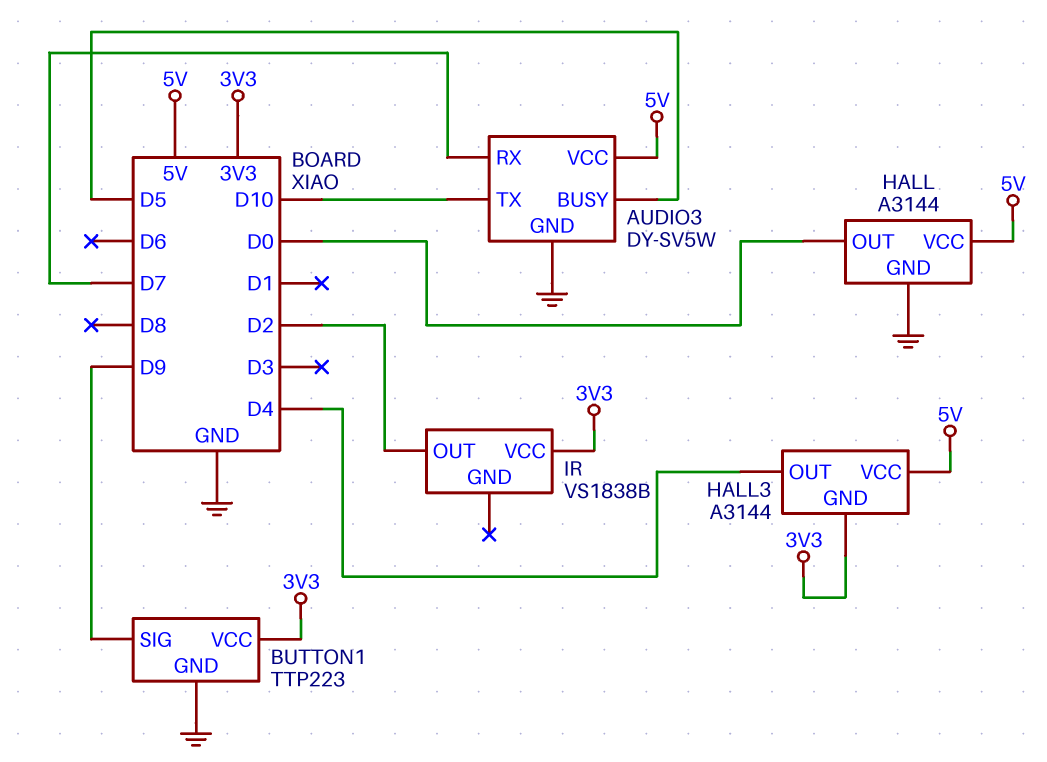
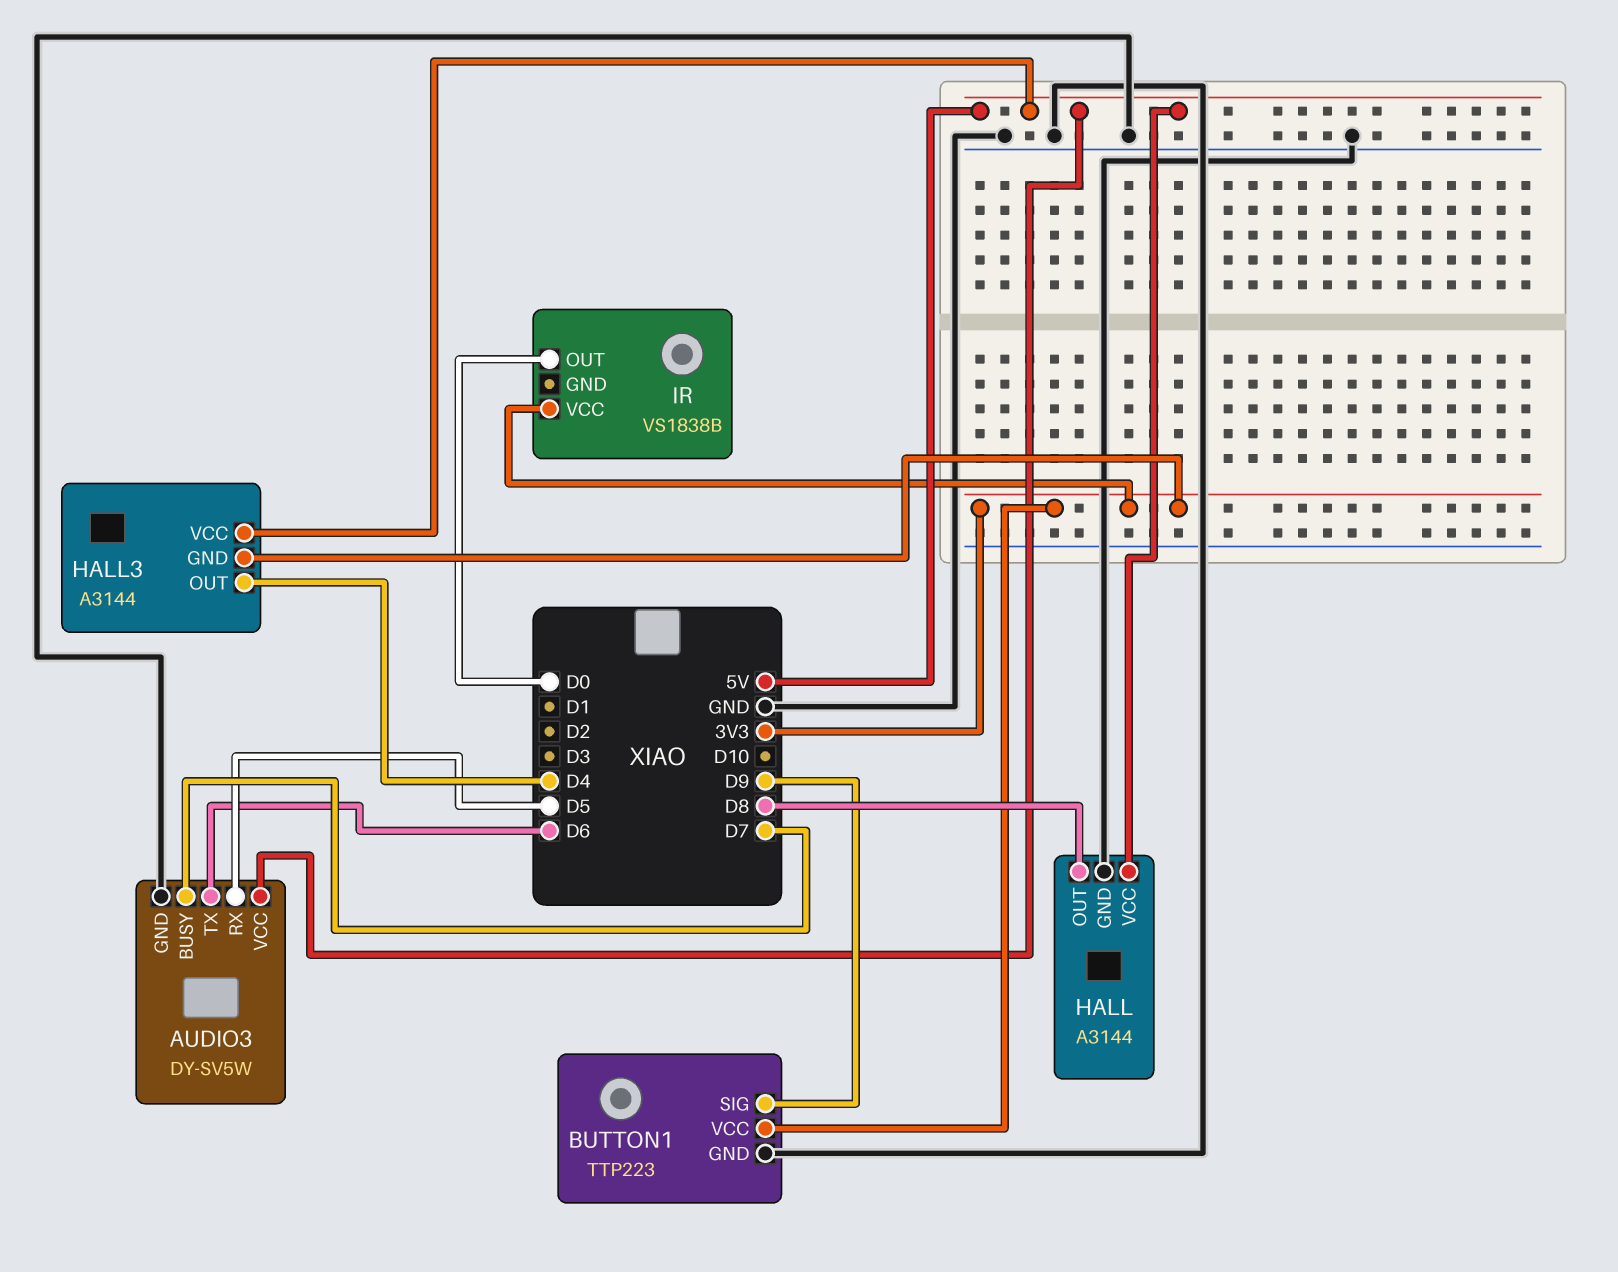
AUDIO3 pin BUSY: D5 -> D7
AUDIO3 pin RX: D7 -> D5
AUDIO3 pin TX: D10 -> D6
HALL pin OUT: D0 -> D8
IR pin OUT: D2 -> D0

